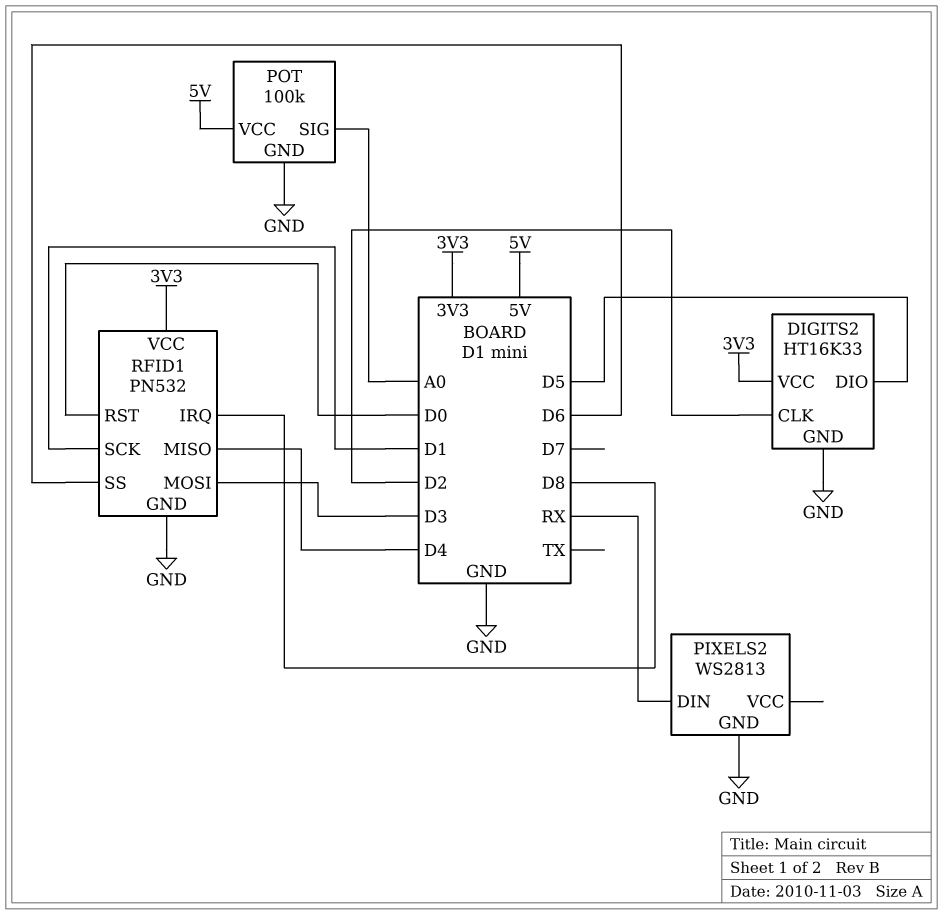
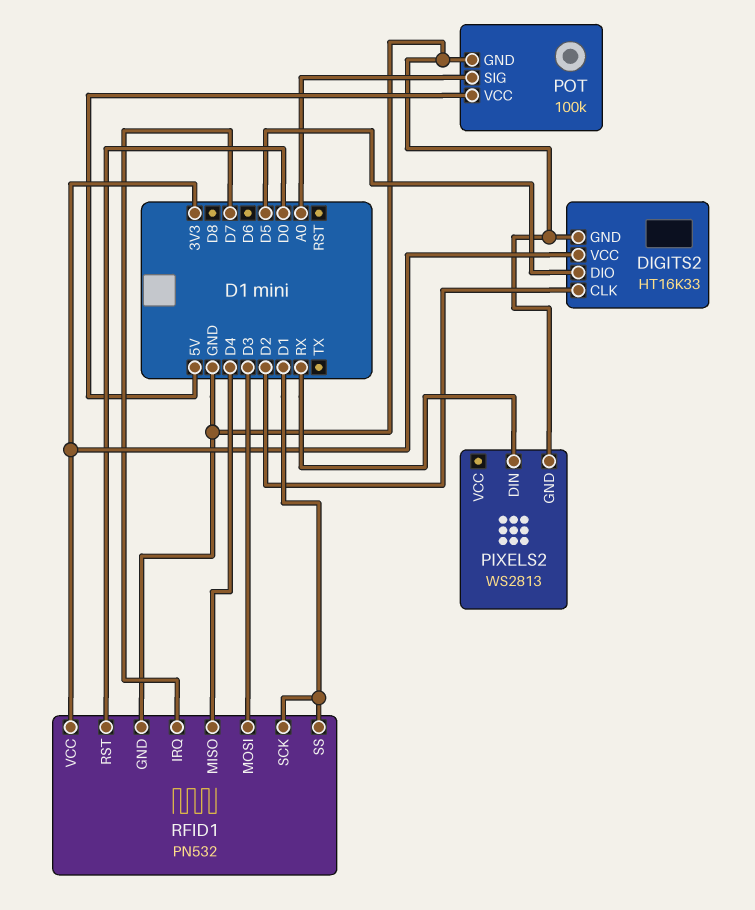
RFID1 pin IRQ: D8 -> D7
RFID1 pin SS: D6 -> D1

